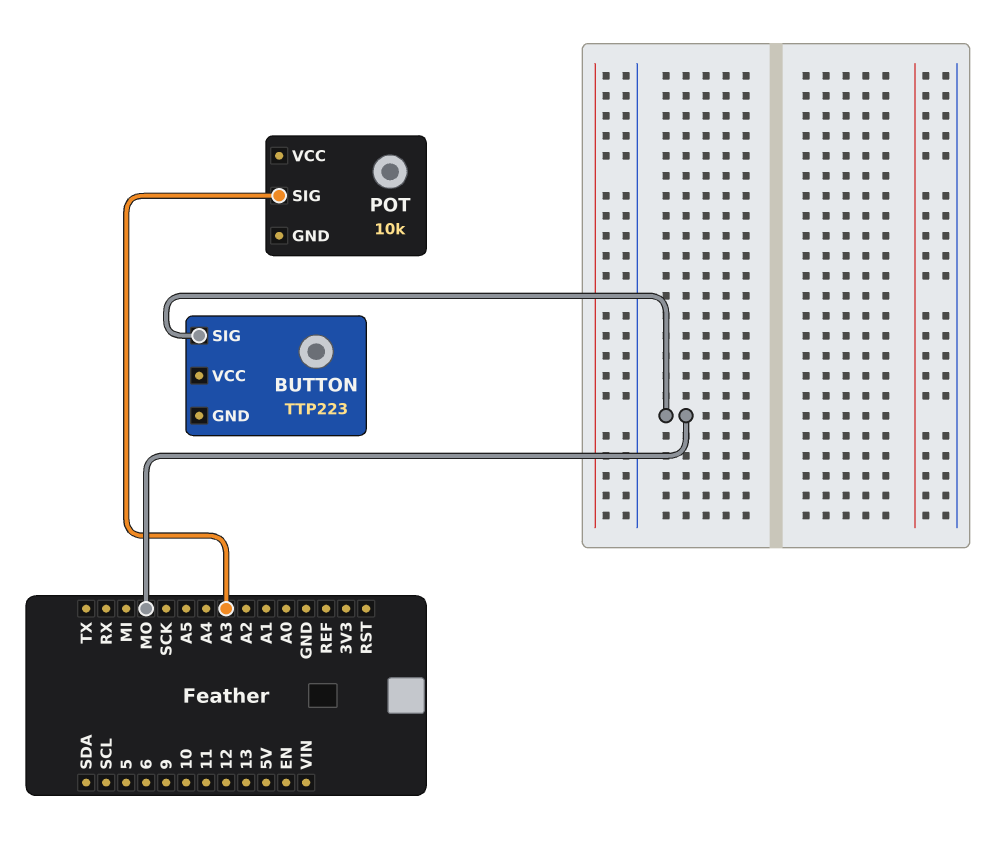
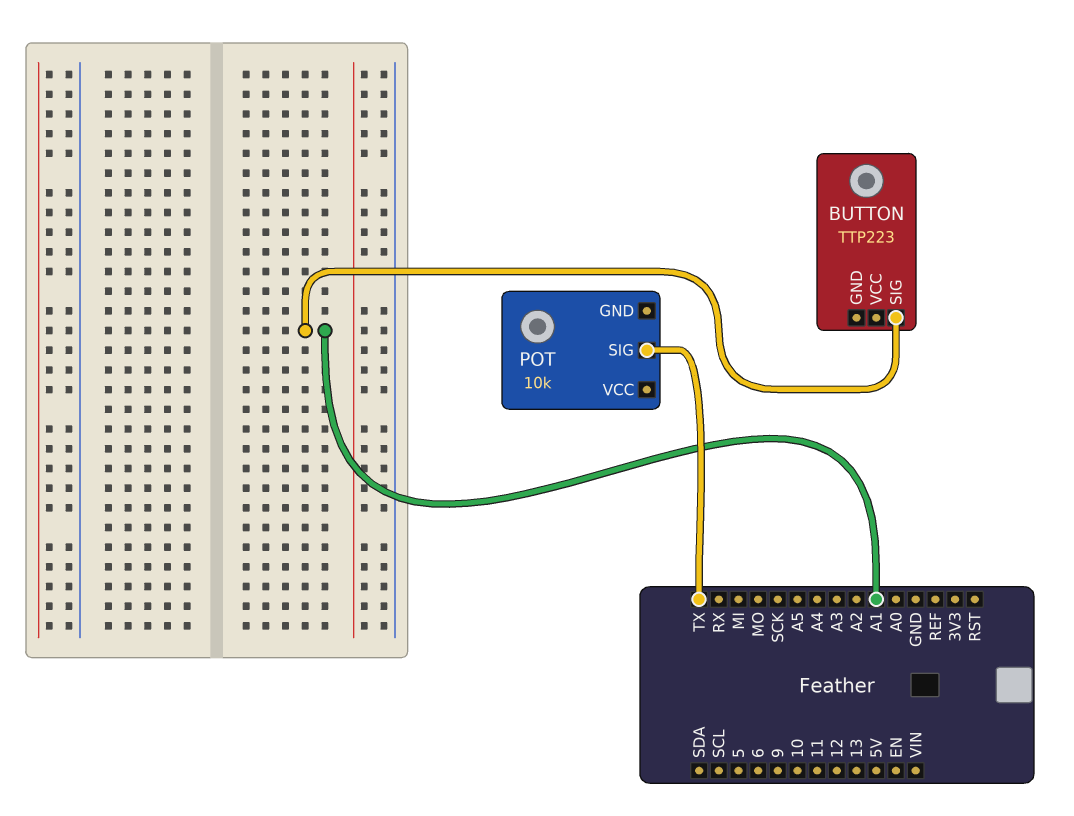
BUTTON pin SIG: MO -> A1
POT pin SIG: A3 -> TX

